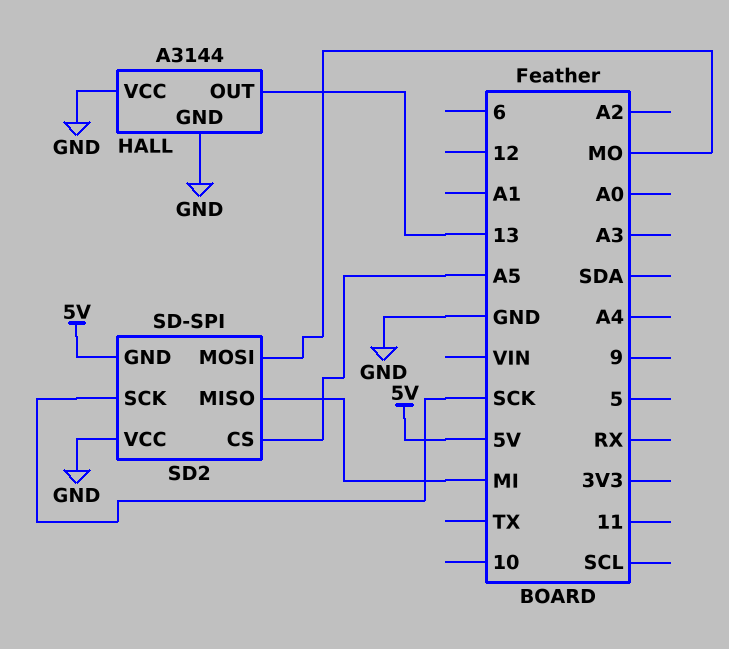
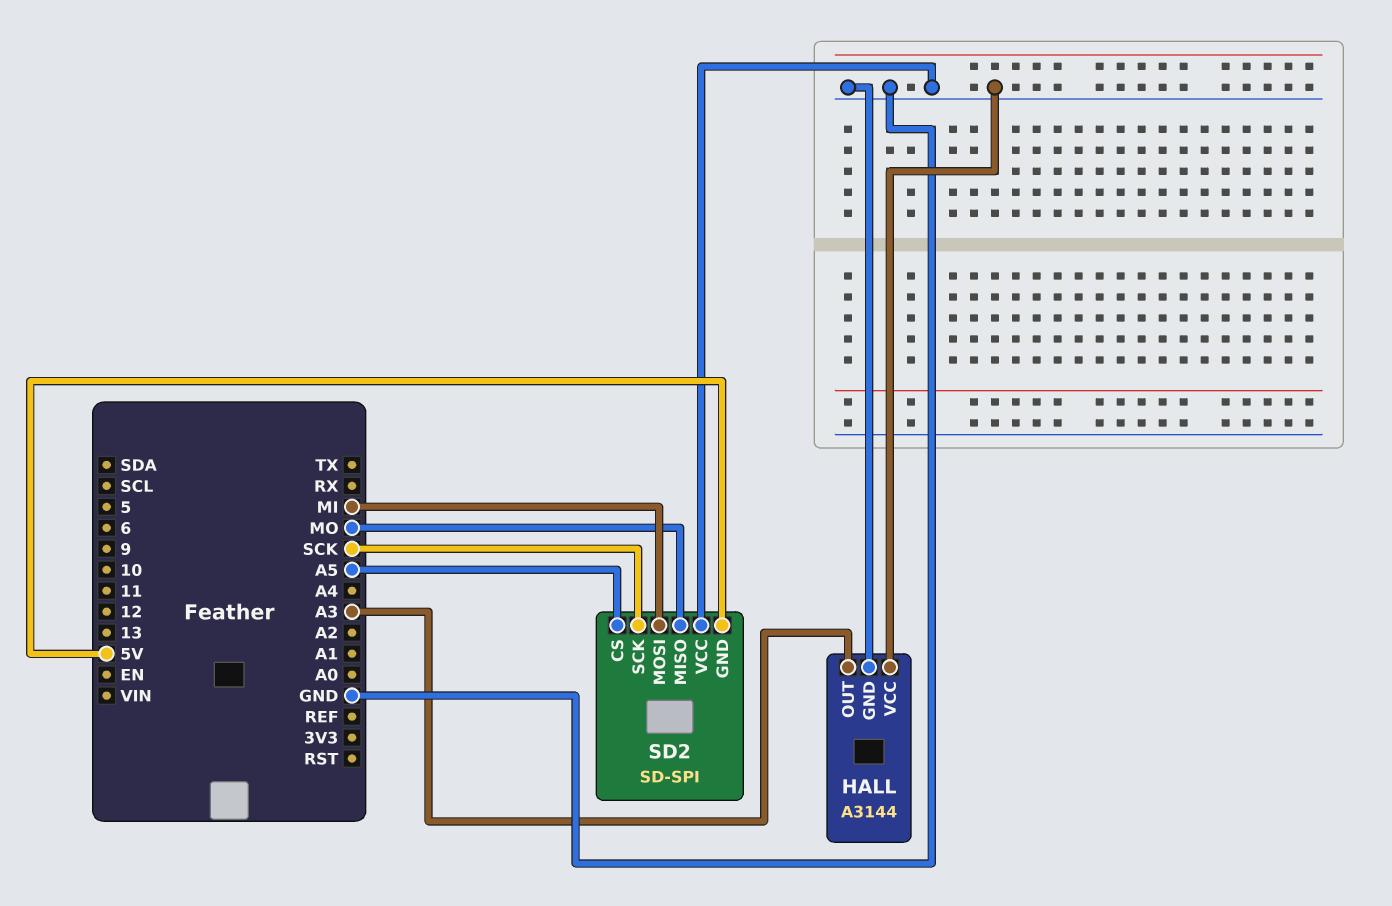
HALL pin OUT: 13 -> A3
SD2 pin MISO: MI -> MO
SD2 pin MOSI: MO -> MI

